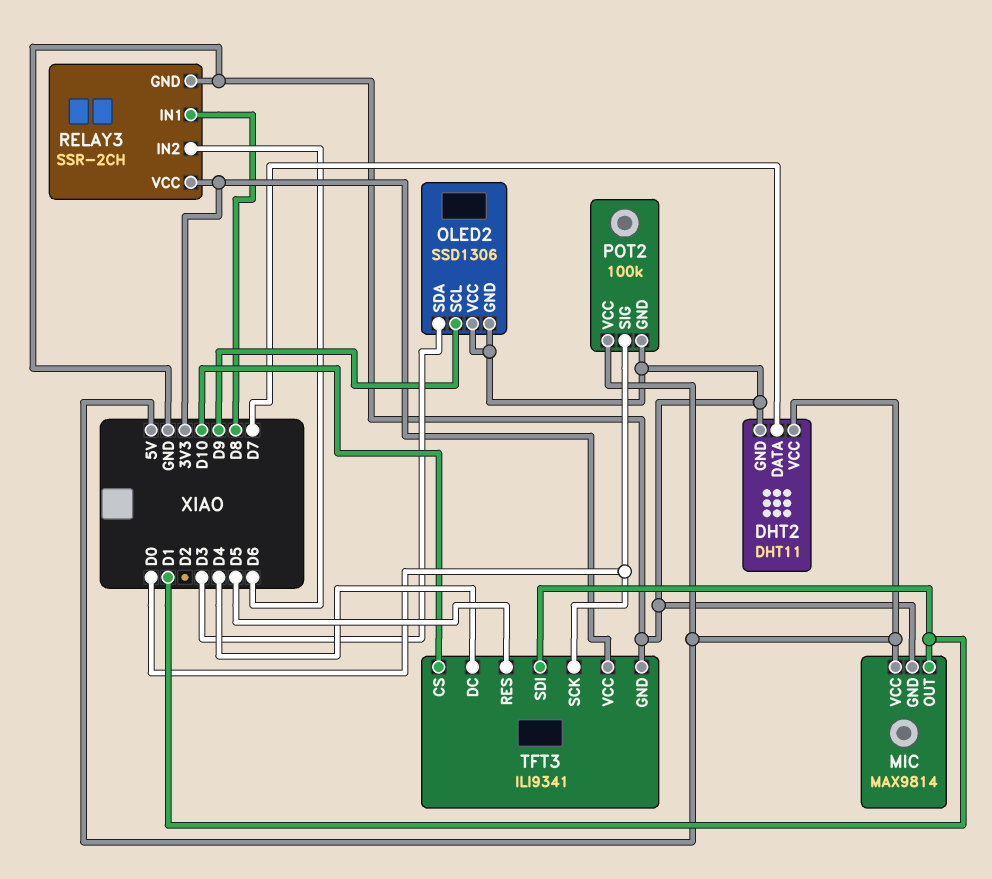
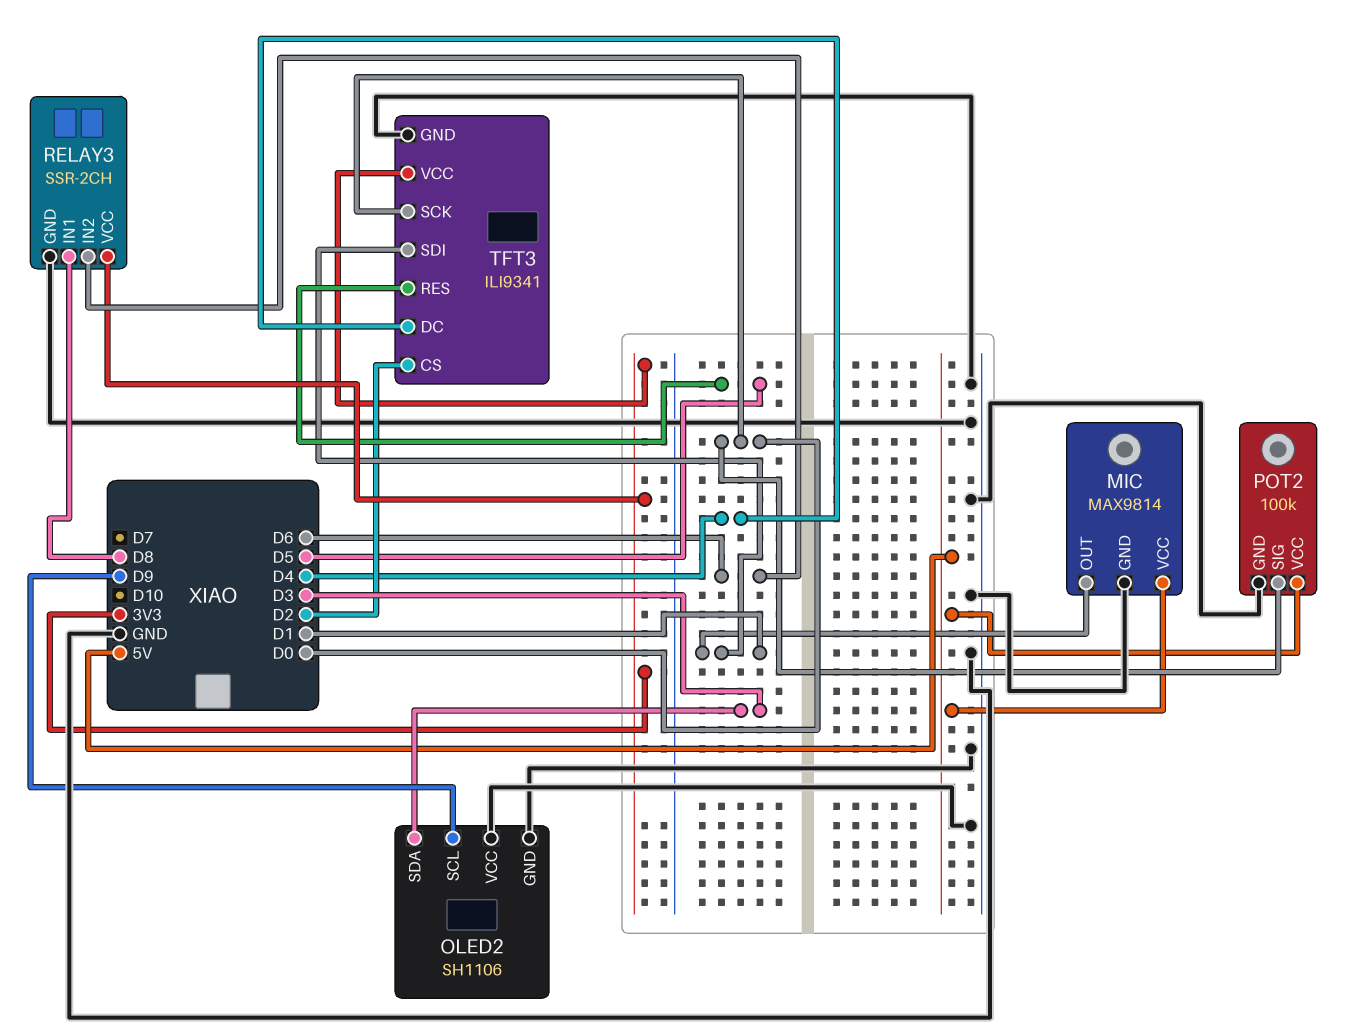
DHT2: DHT11 -> none
DHT2 pin DATA: D7 -> none
DHT2 pin GND: GND -> none
DHT2 pin VCC: 5V -> none
OLED2: SSD1306 -> SH1106
TFT3 pin CS: D10 -> D2

